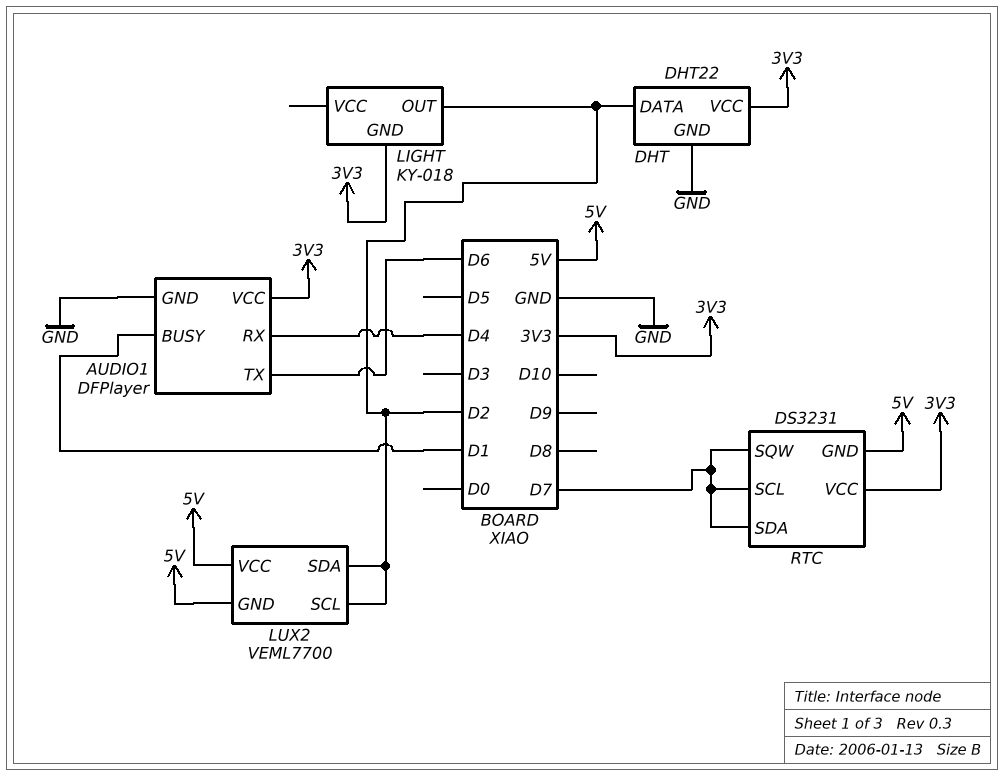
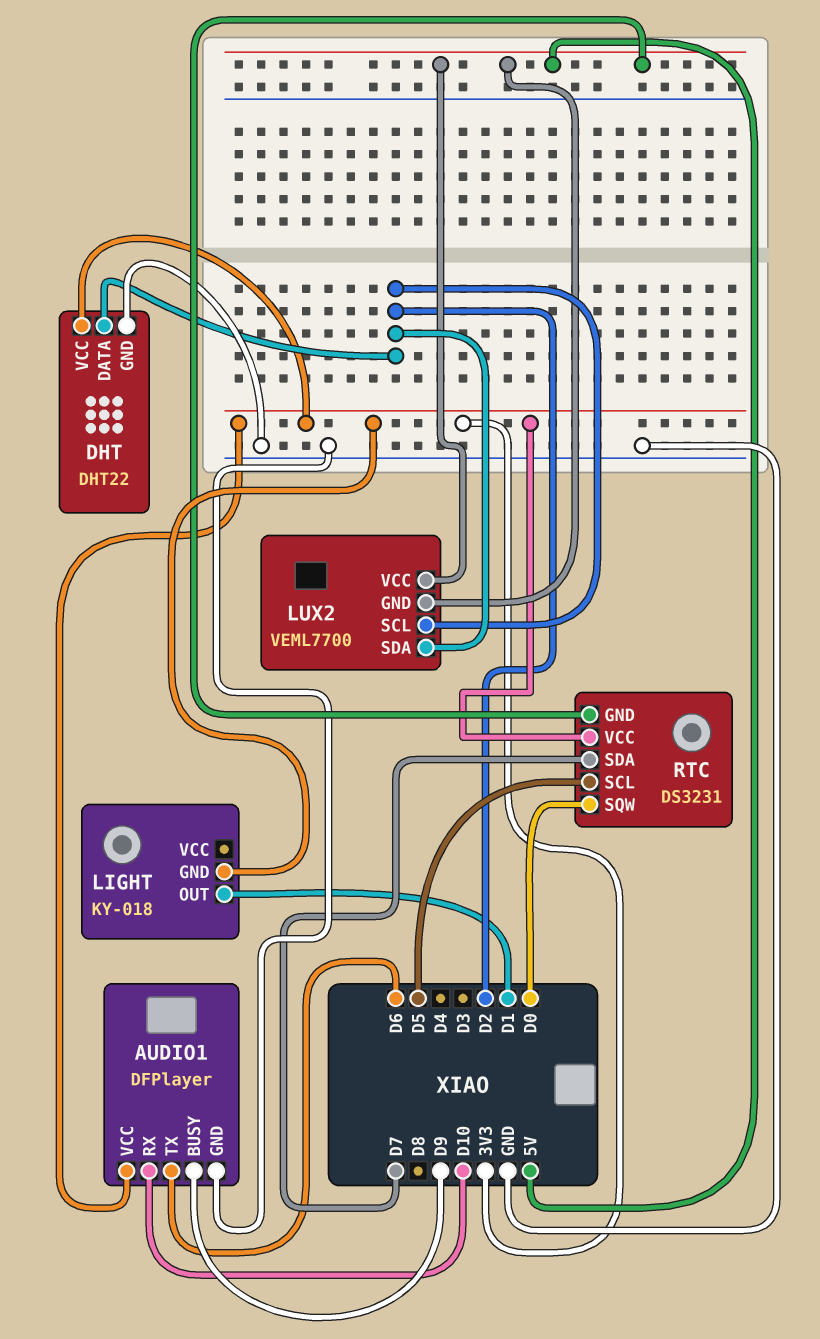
AUDIO1 pin BUSY: D1 -> D9
AUDIO1 pin RX: D4 -> D10
LIGHT pin OUT: D2 -> D1
RTC pin SCL: D7 -> D5
RTC pin SQW: D7 -> D0

